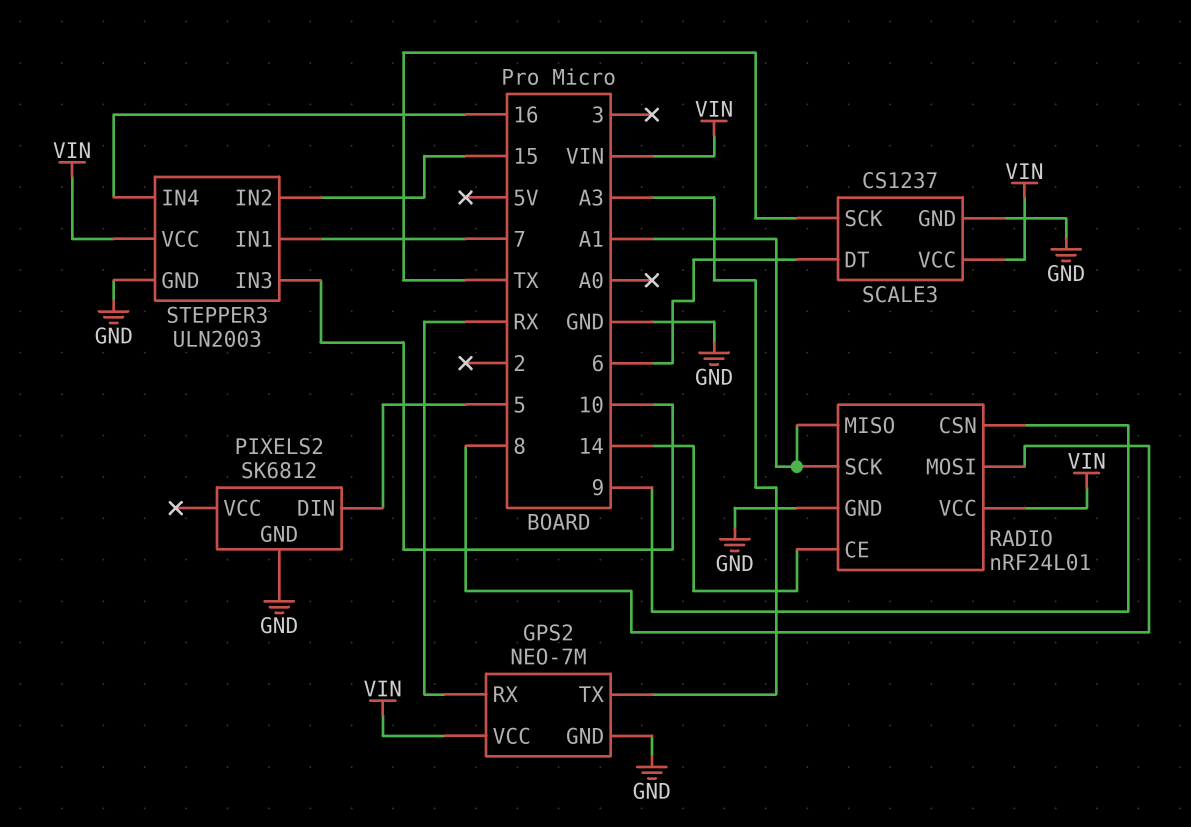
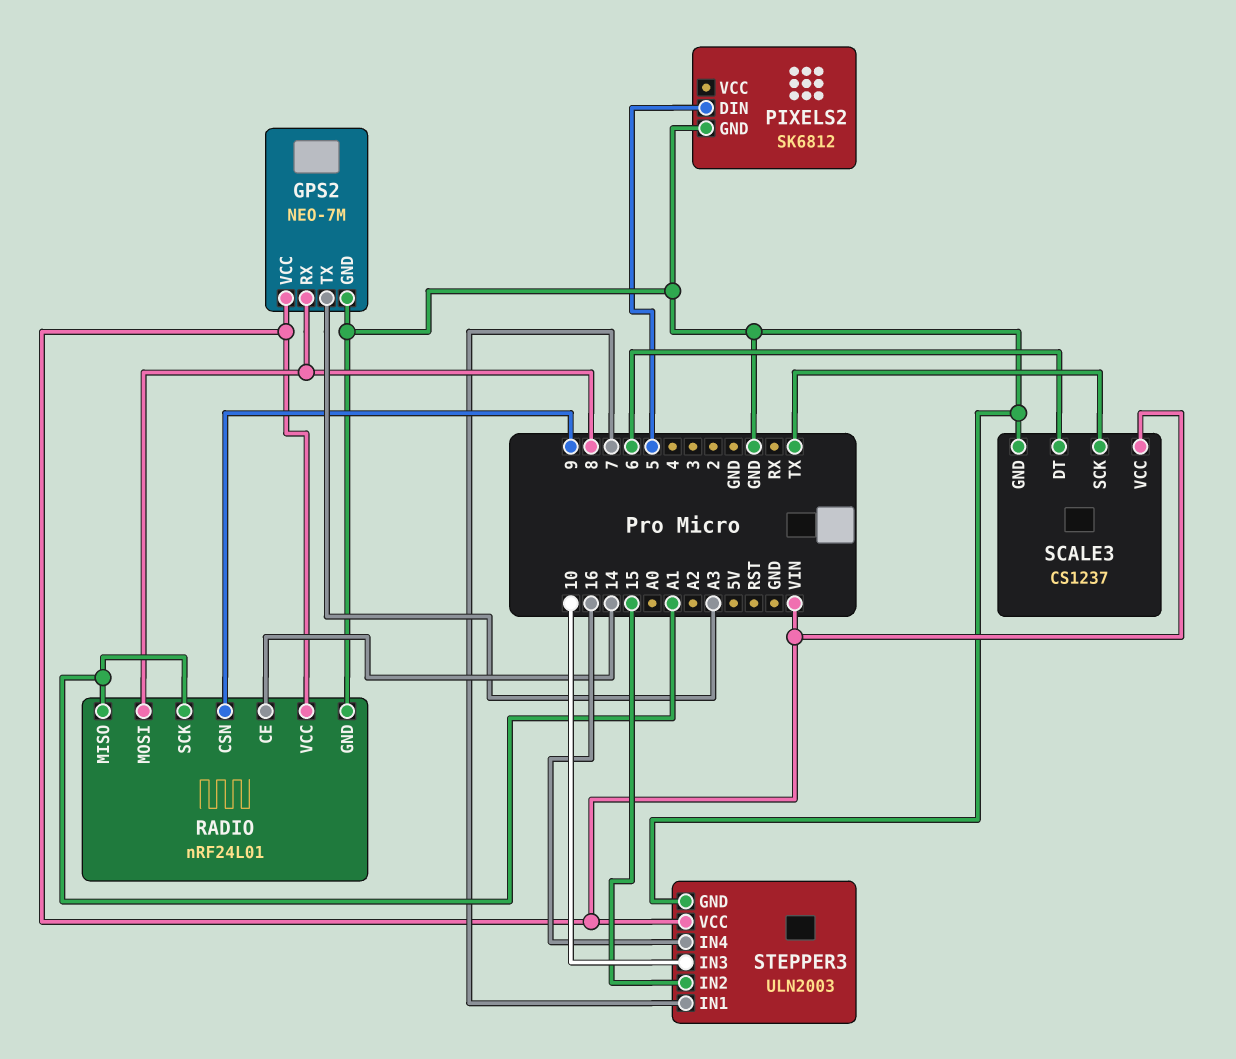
GPS2 pin RX: RX -> 8

